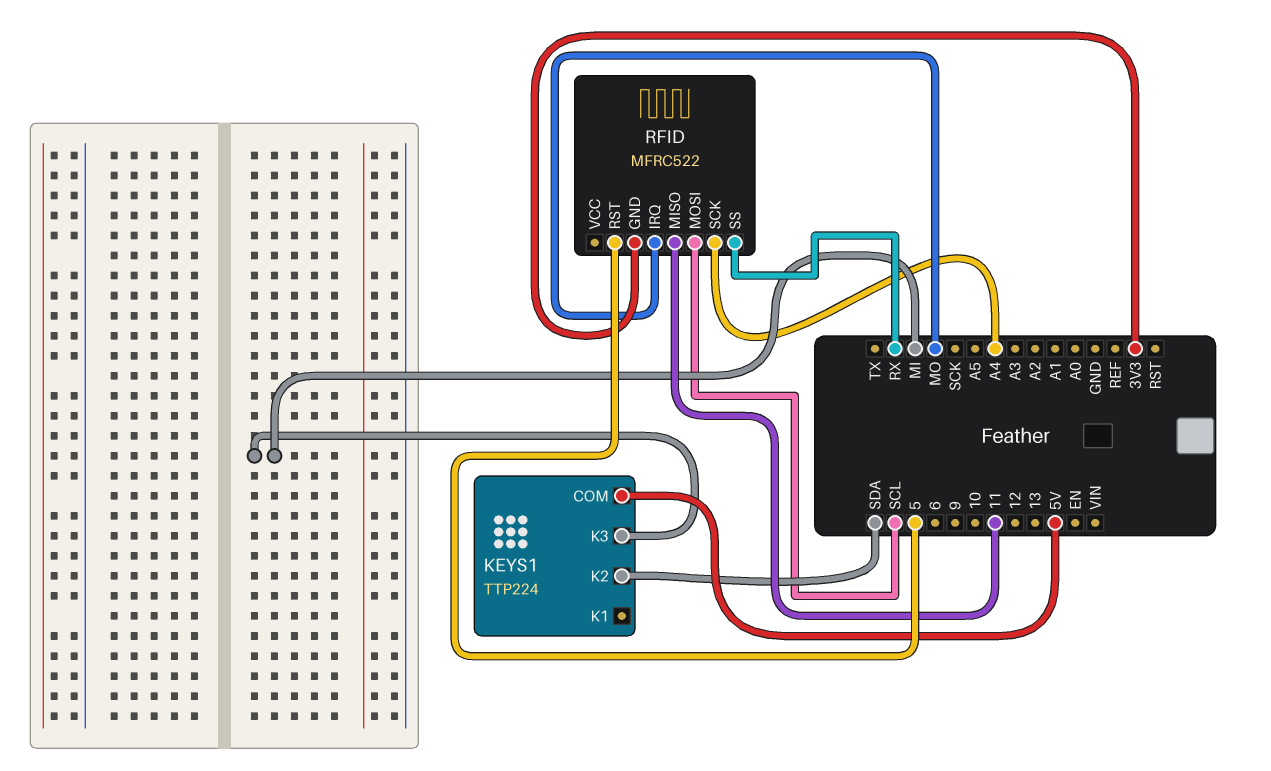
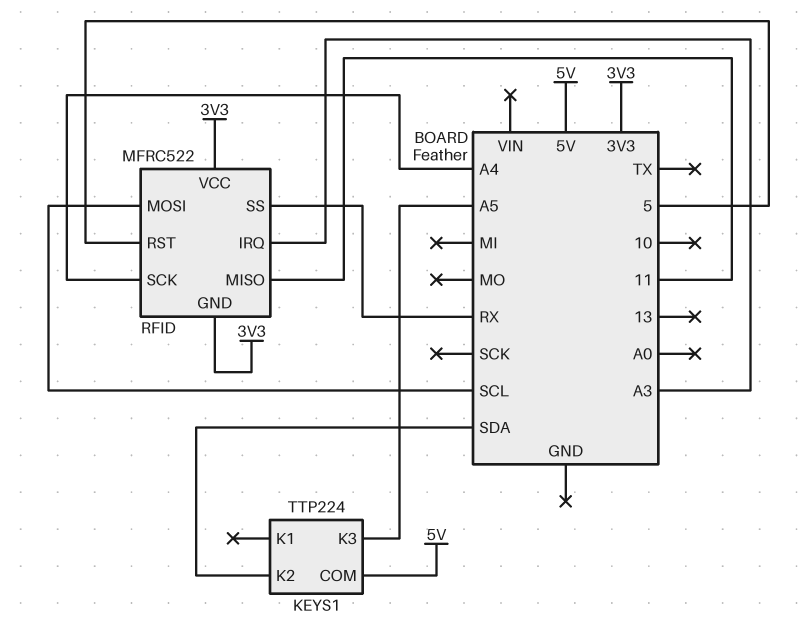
KEYS1 pin K3: MI -> A5
RFID pin IRQ: MO -> A3
RFID pin VCC: none -> 3V3

